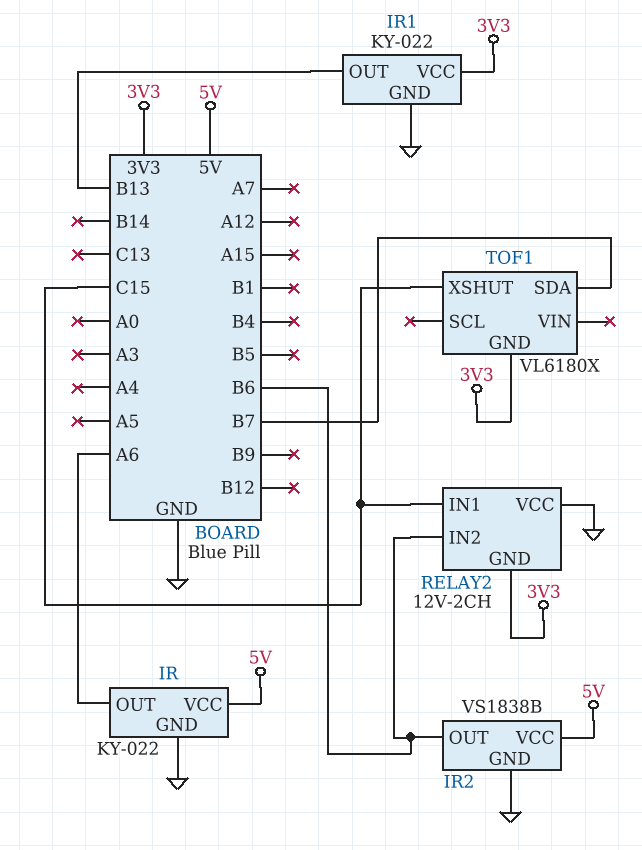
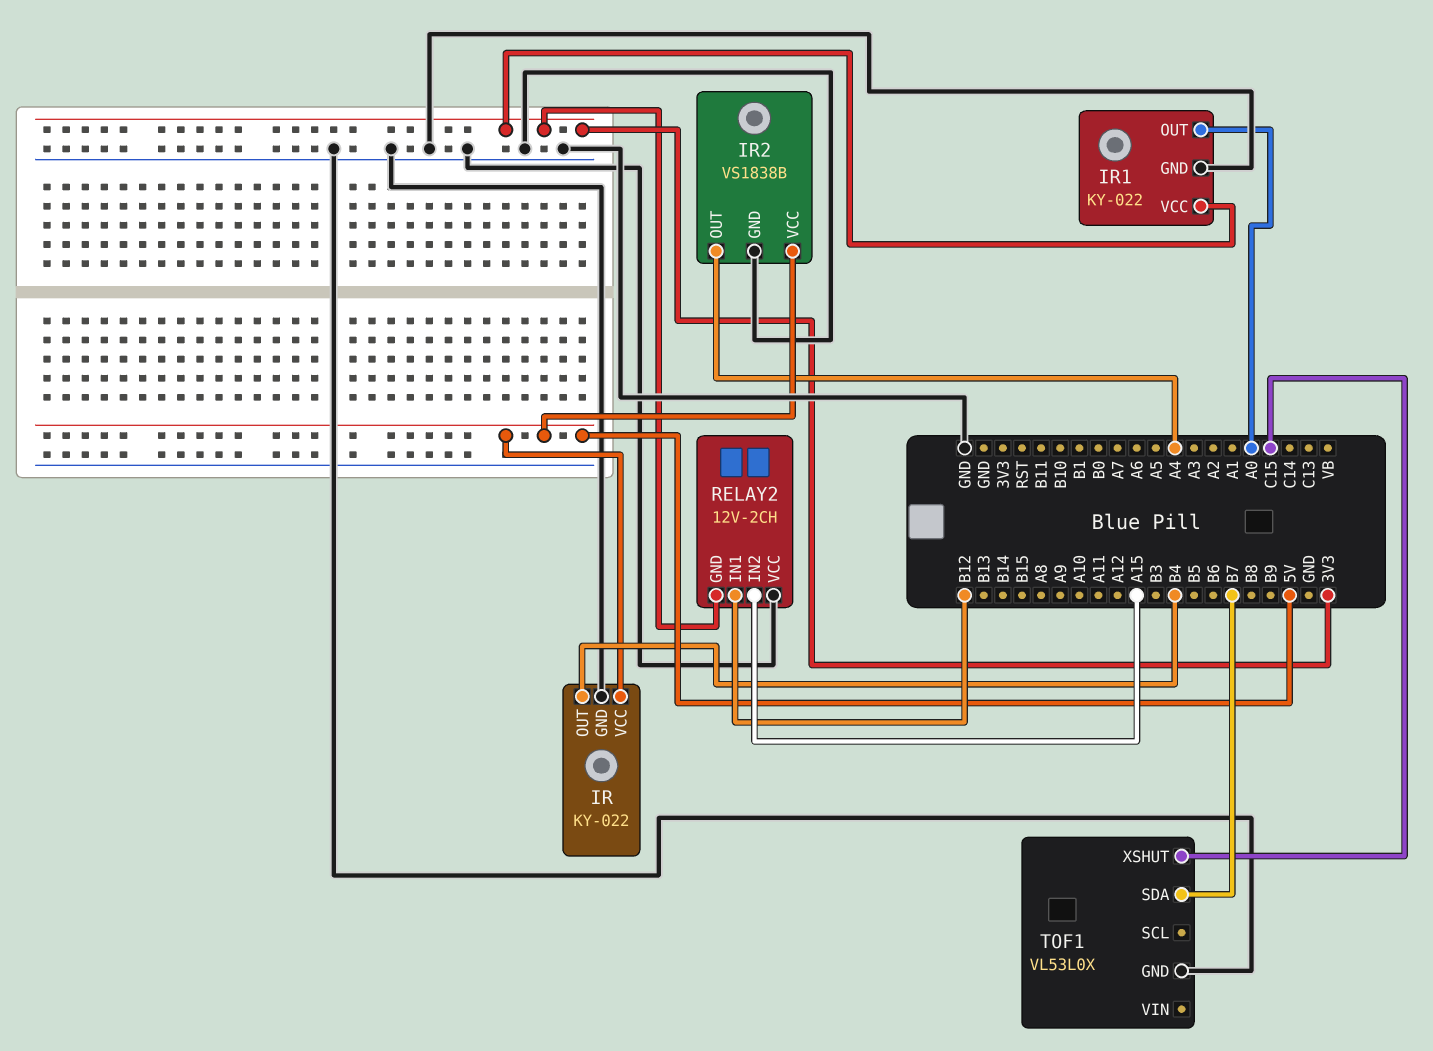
IR pin OUT: A6 -> B4
IR1 pin OUT: B13 -> A0
IR2 pin OUT: B6 -> A4
RELAY2 pin IN1: C15 -> B12
RELAY2 pin IN2: B6 -> A15
TOF1: VL6180X -> VL53L0X
TOF1 pin GND: 3V3 -> GND

